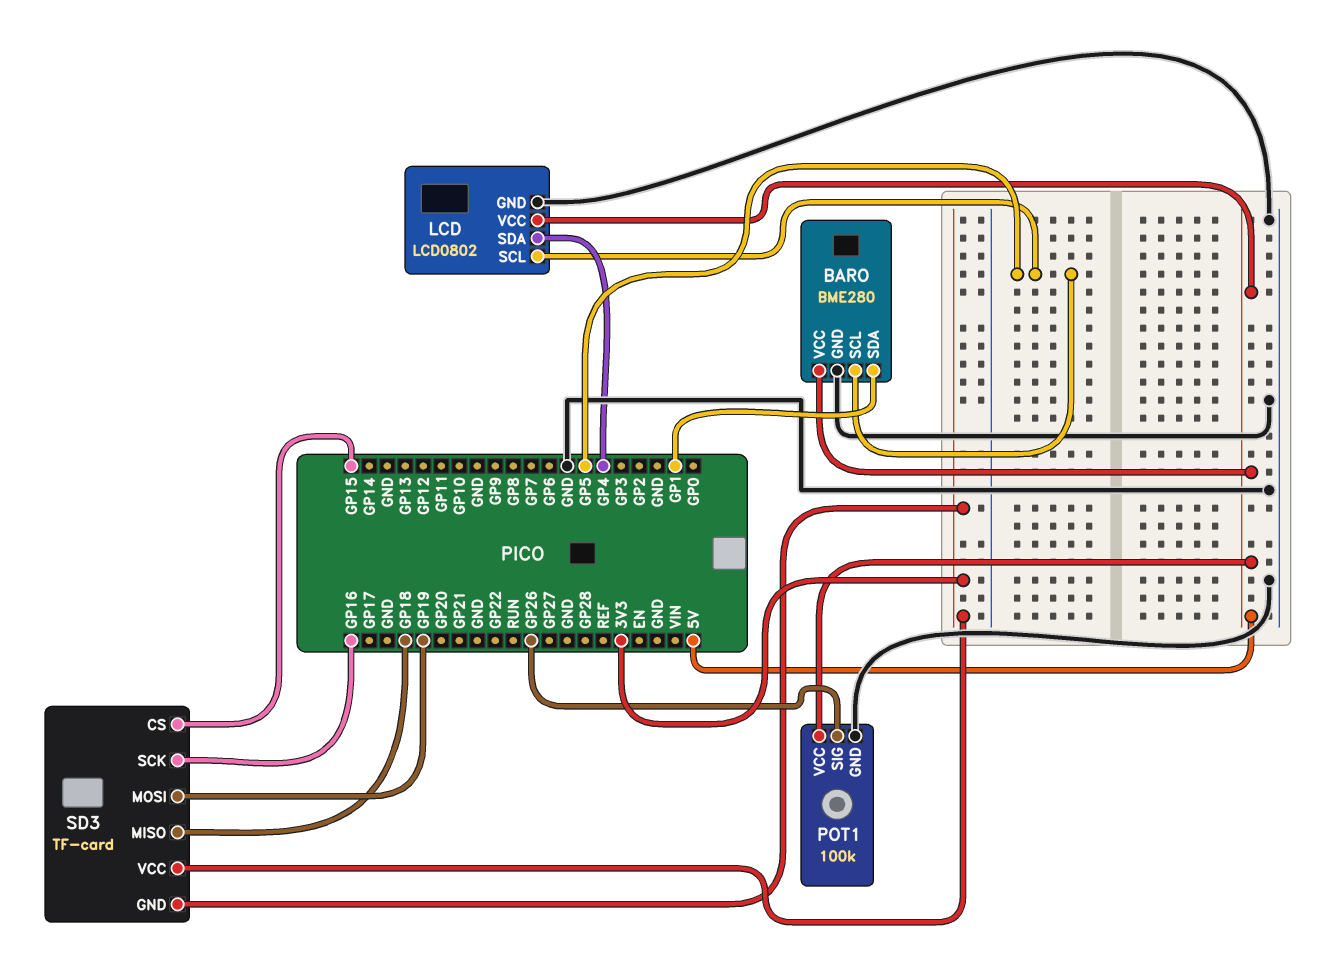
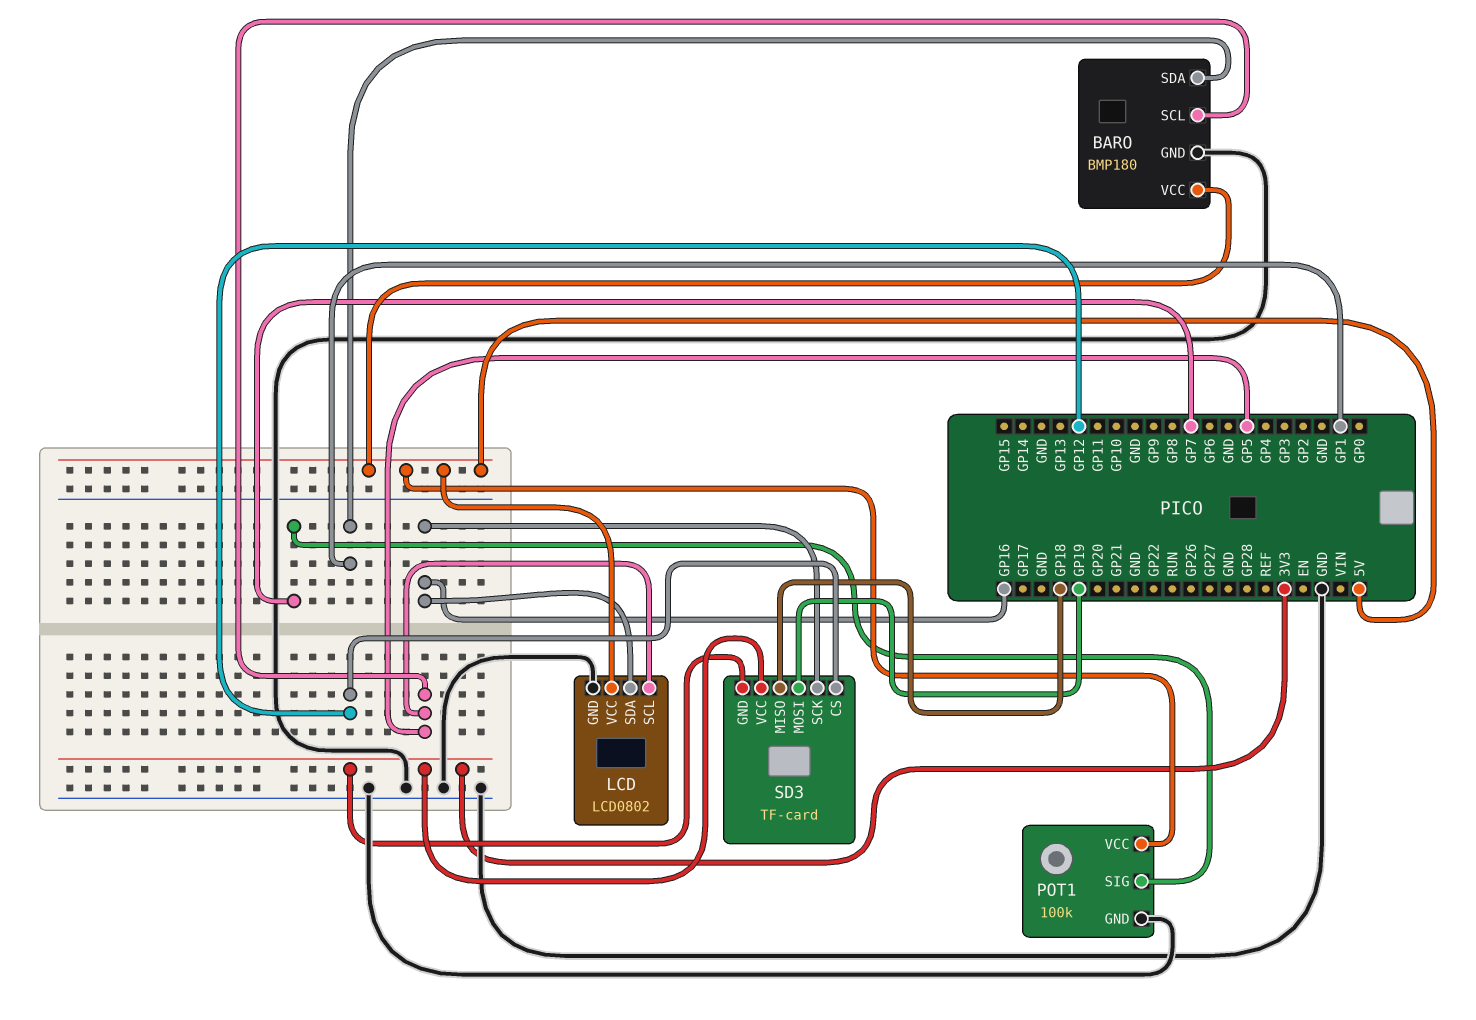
BARO: BME280 -> BMP180
LCD pin SDA: GP4 -> GP16
POT1 pin SIG: GP26 -> GP7
SD3 pin CS: GP15 -> GP12

